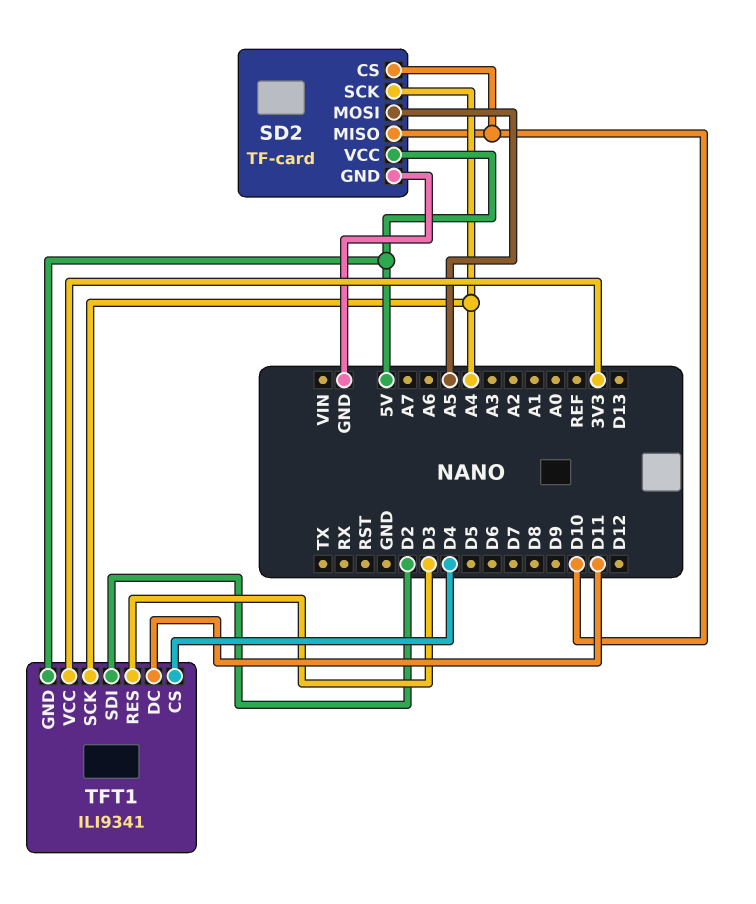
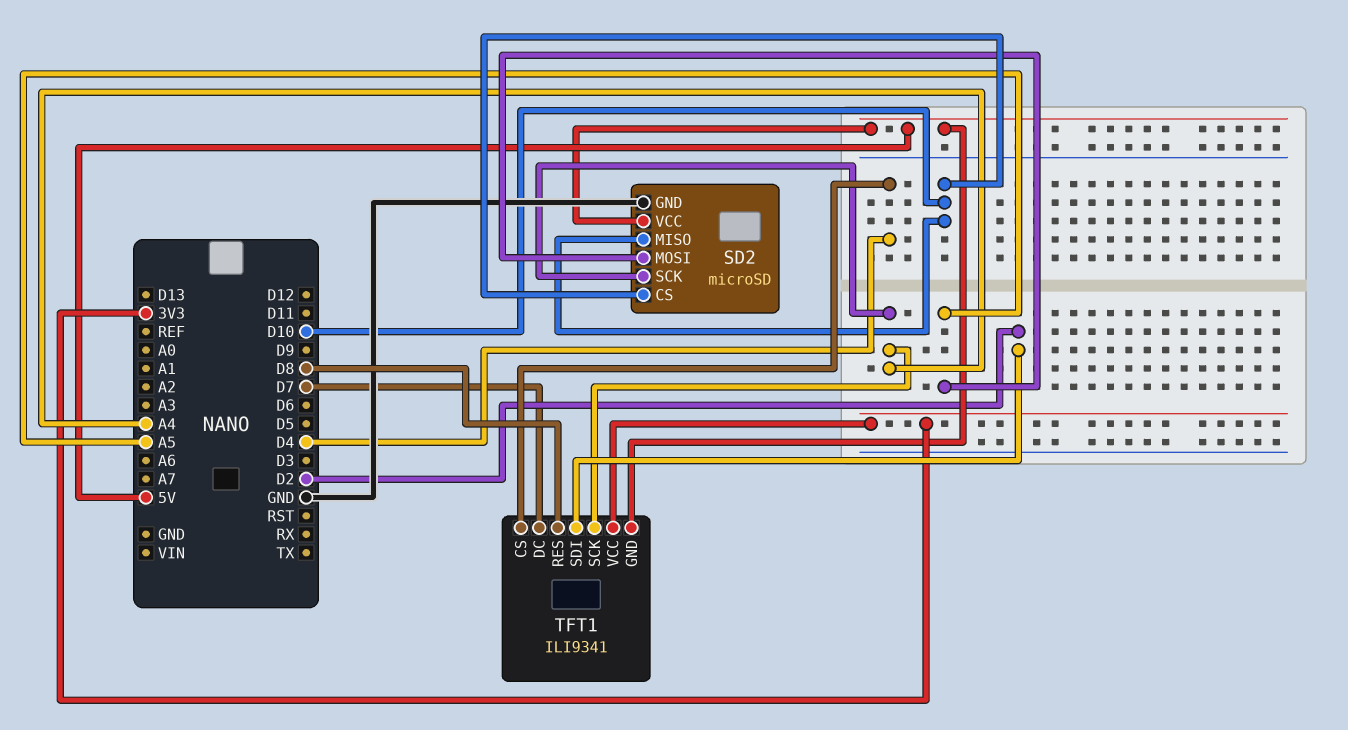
SD2: TF-card -> microSD
TFT1 pin DC: D11 -> D7
TFT1 pin RES: D3 -> D8

